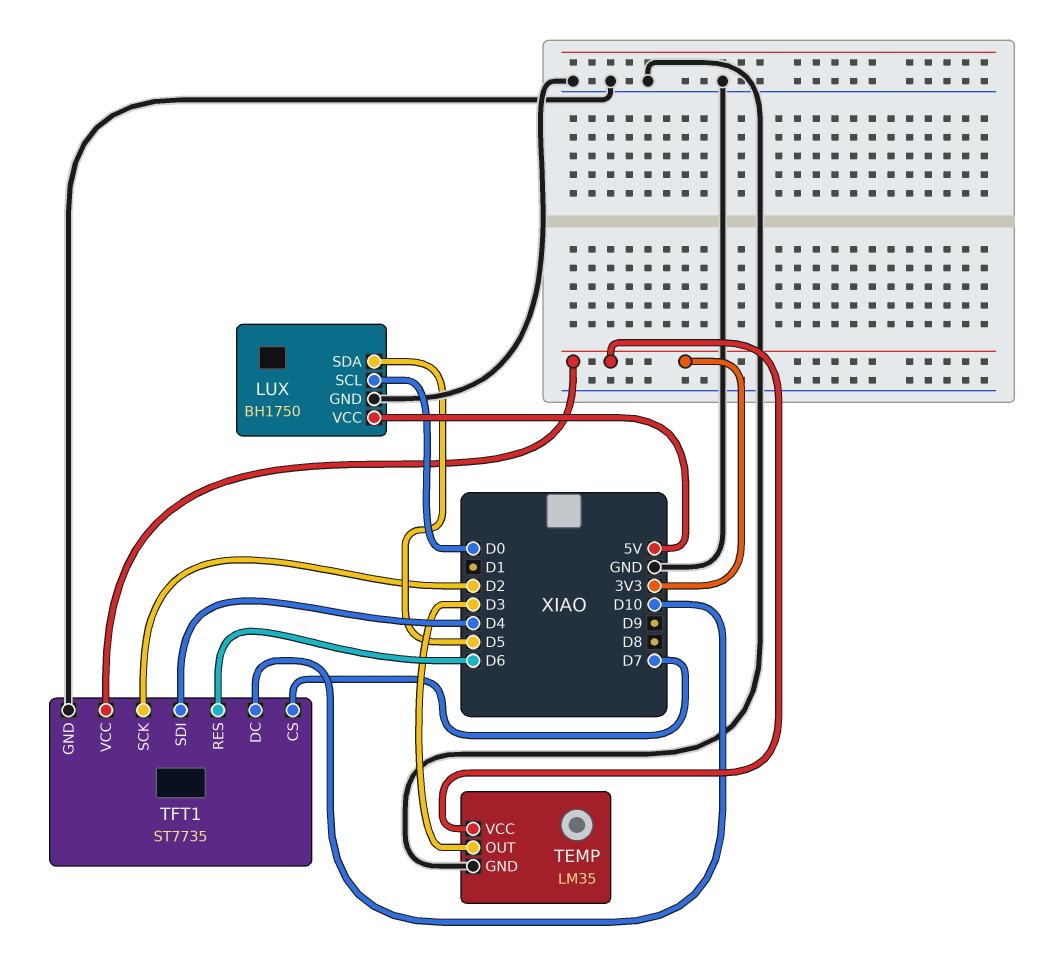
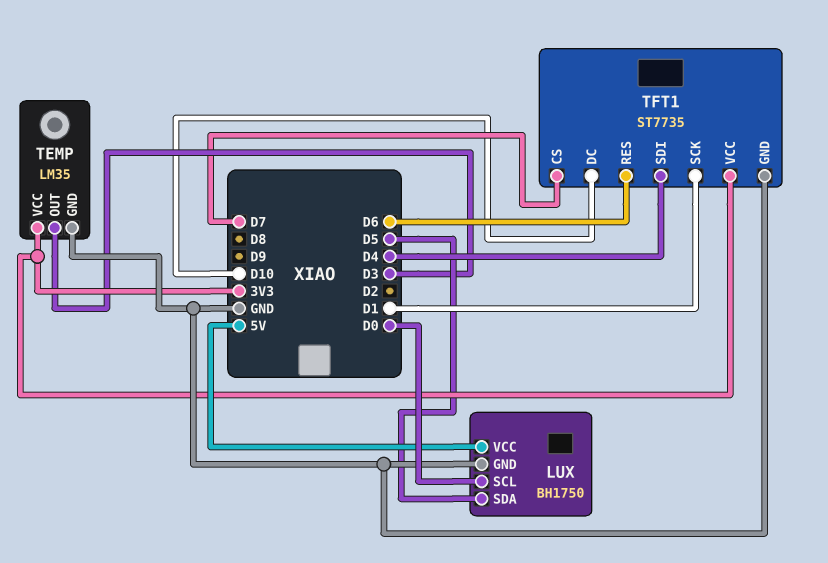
TFT1 pin SCK: D2 -> D1

